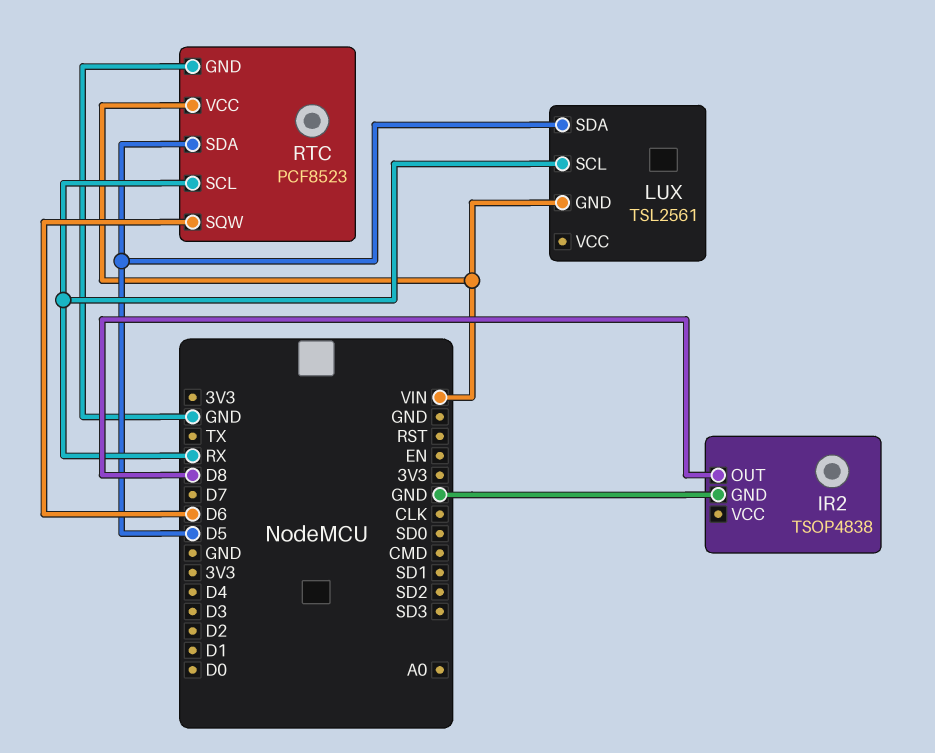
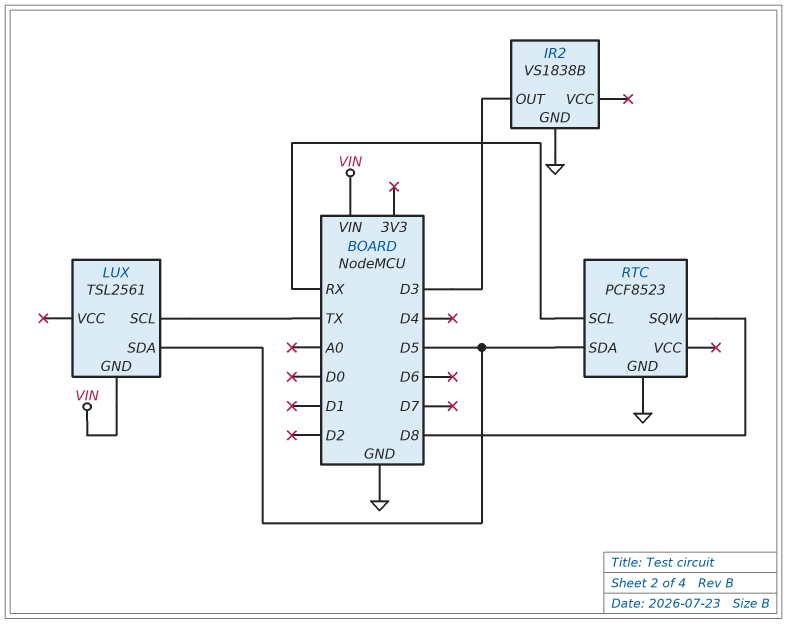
IR2: TSOP4838 -> VS1838B
IR2 pin OUT: D8 -> D3
LUX pin SCL: RX -> TX
RTC pin SQW: D6 -> D8
RTC pin VCC: VIN -> none

